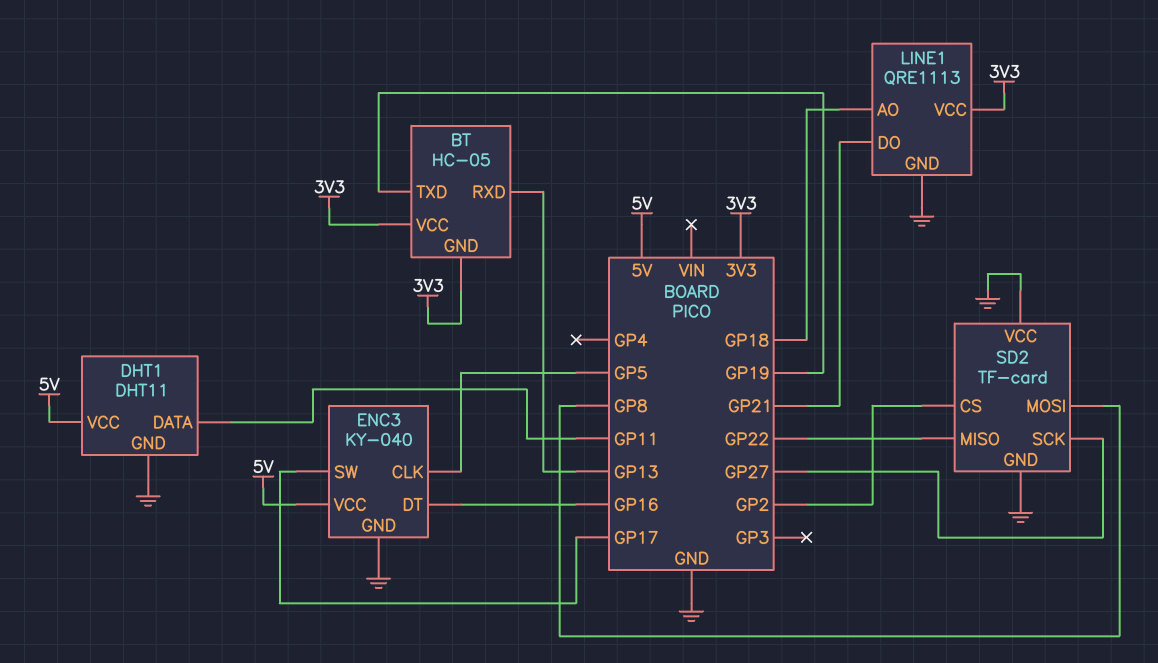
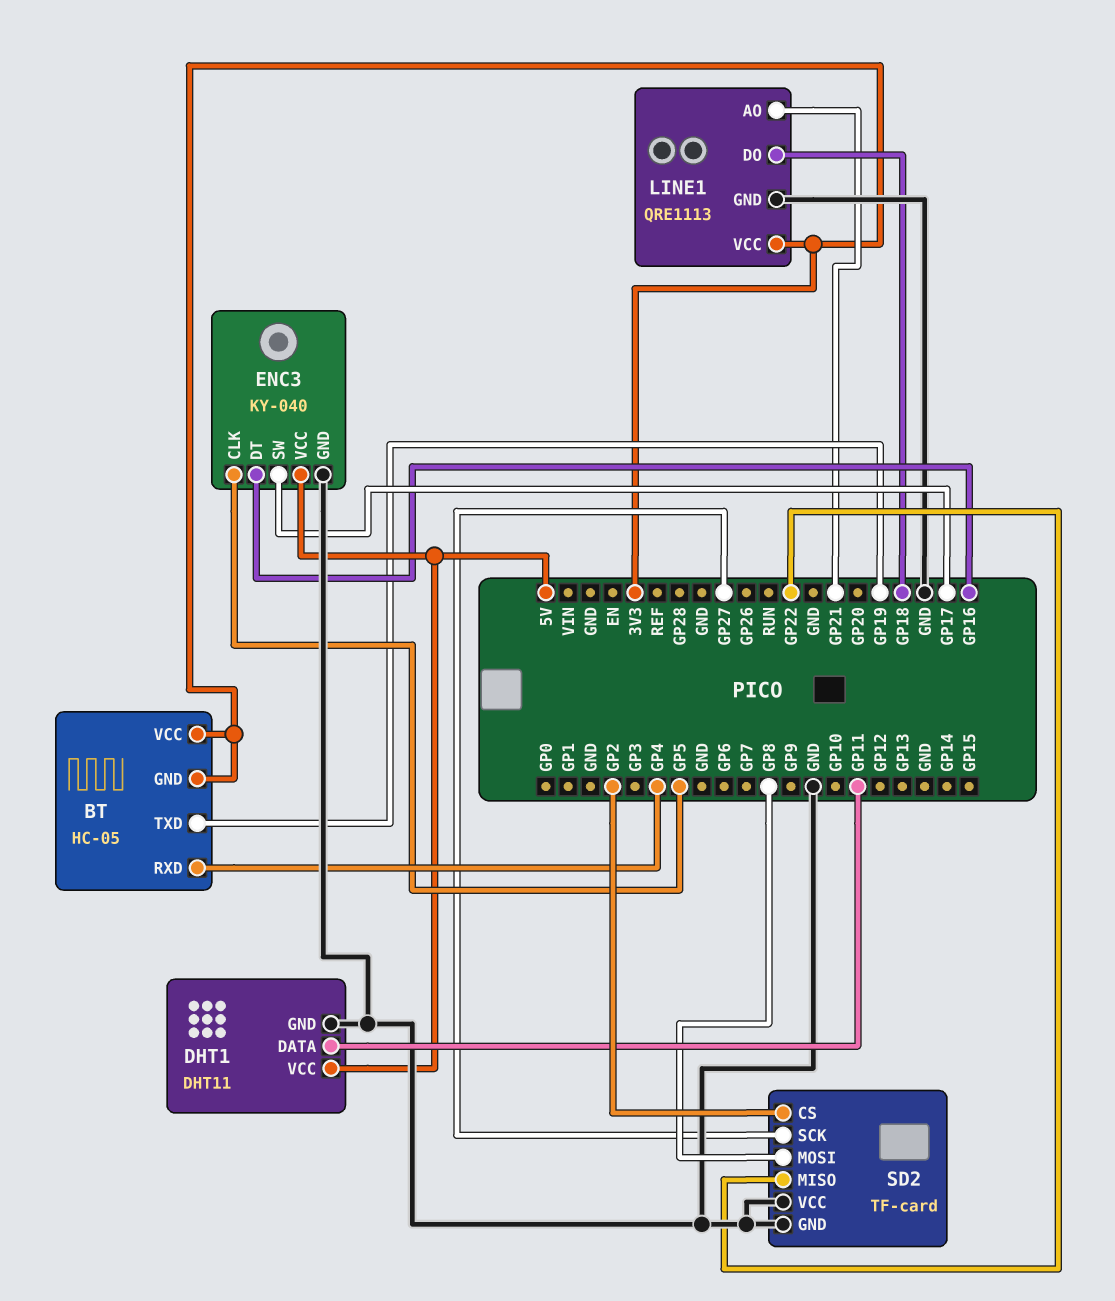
BT pin RXD: GP13 -> GP4
LINE1 pin AO: GP18 -> GP21
LINE1 pin DO: GP21 -> GP18

